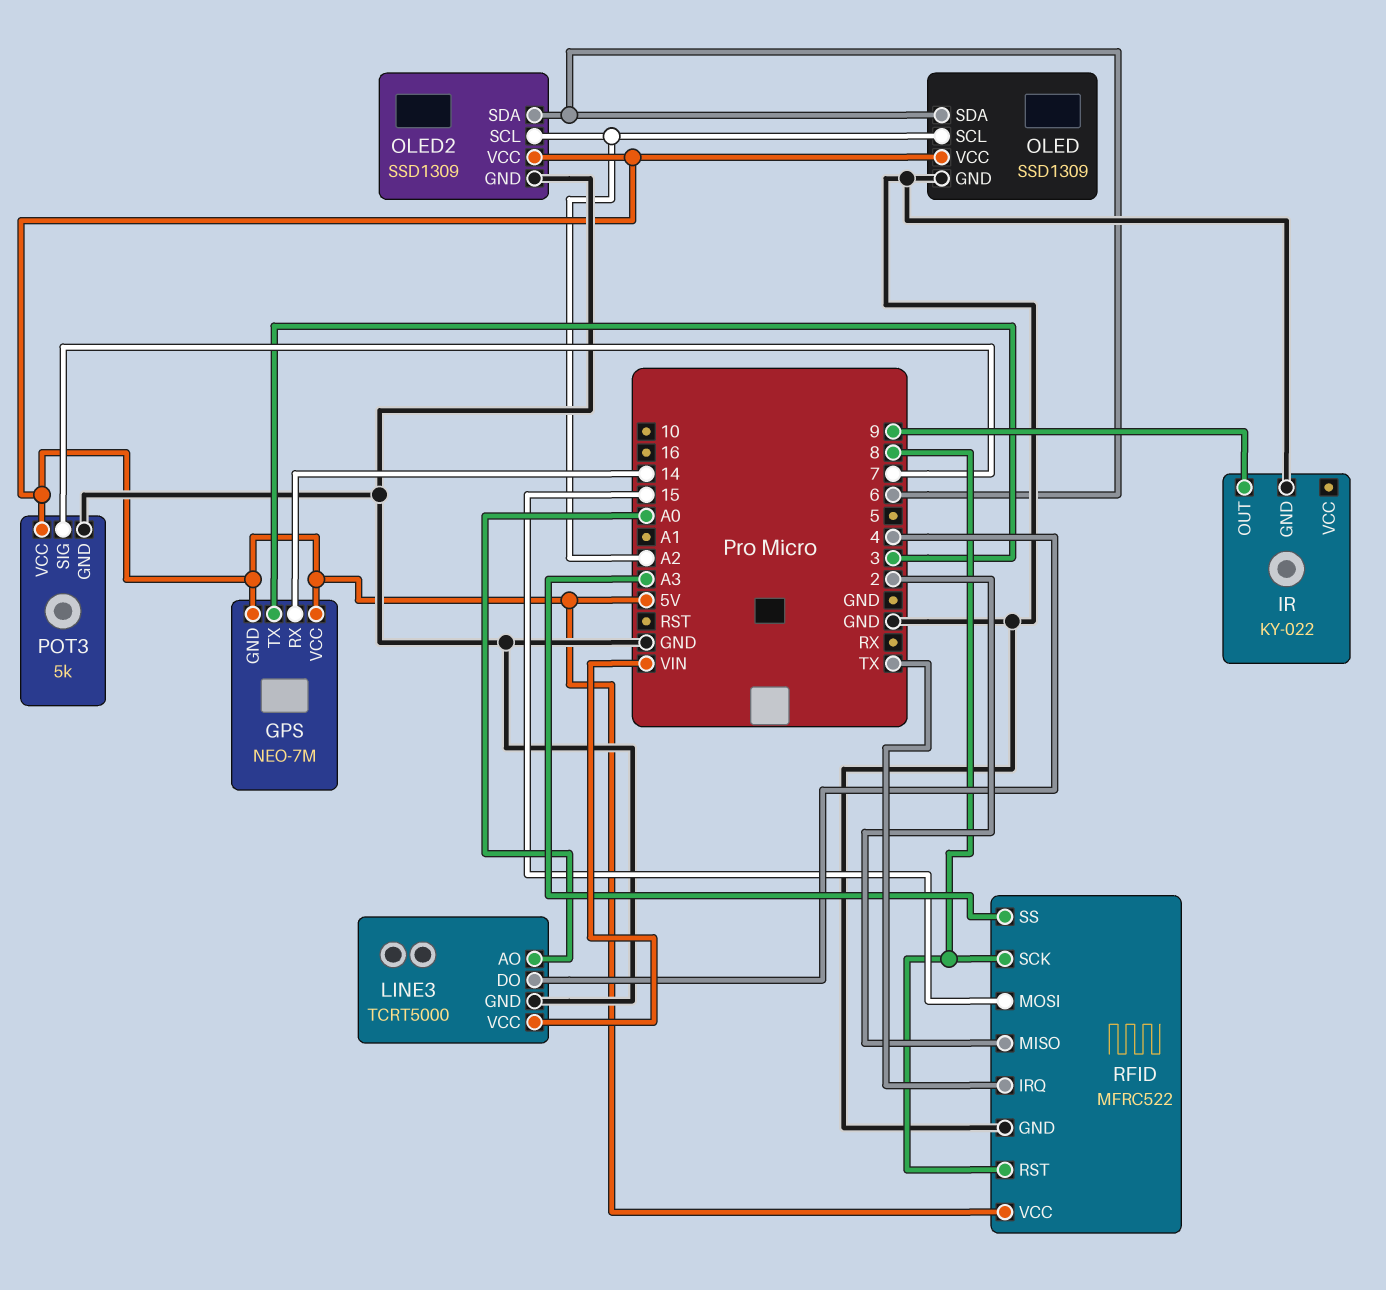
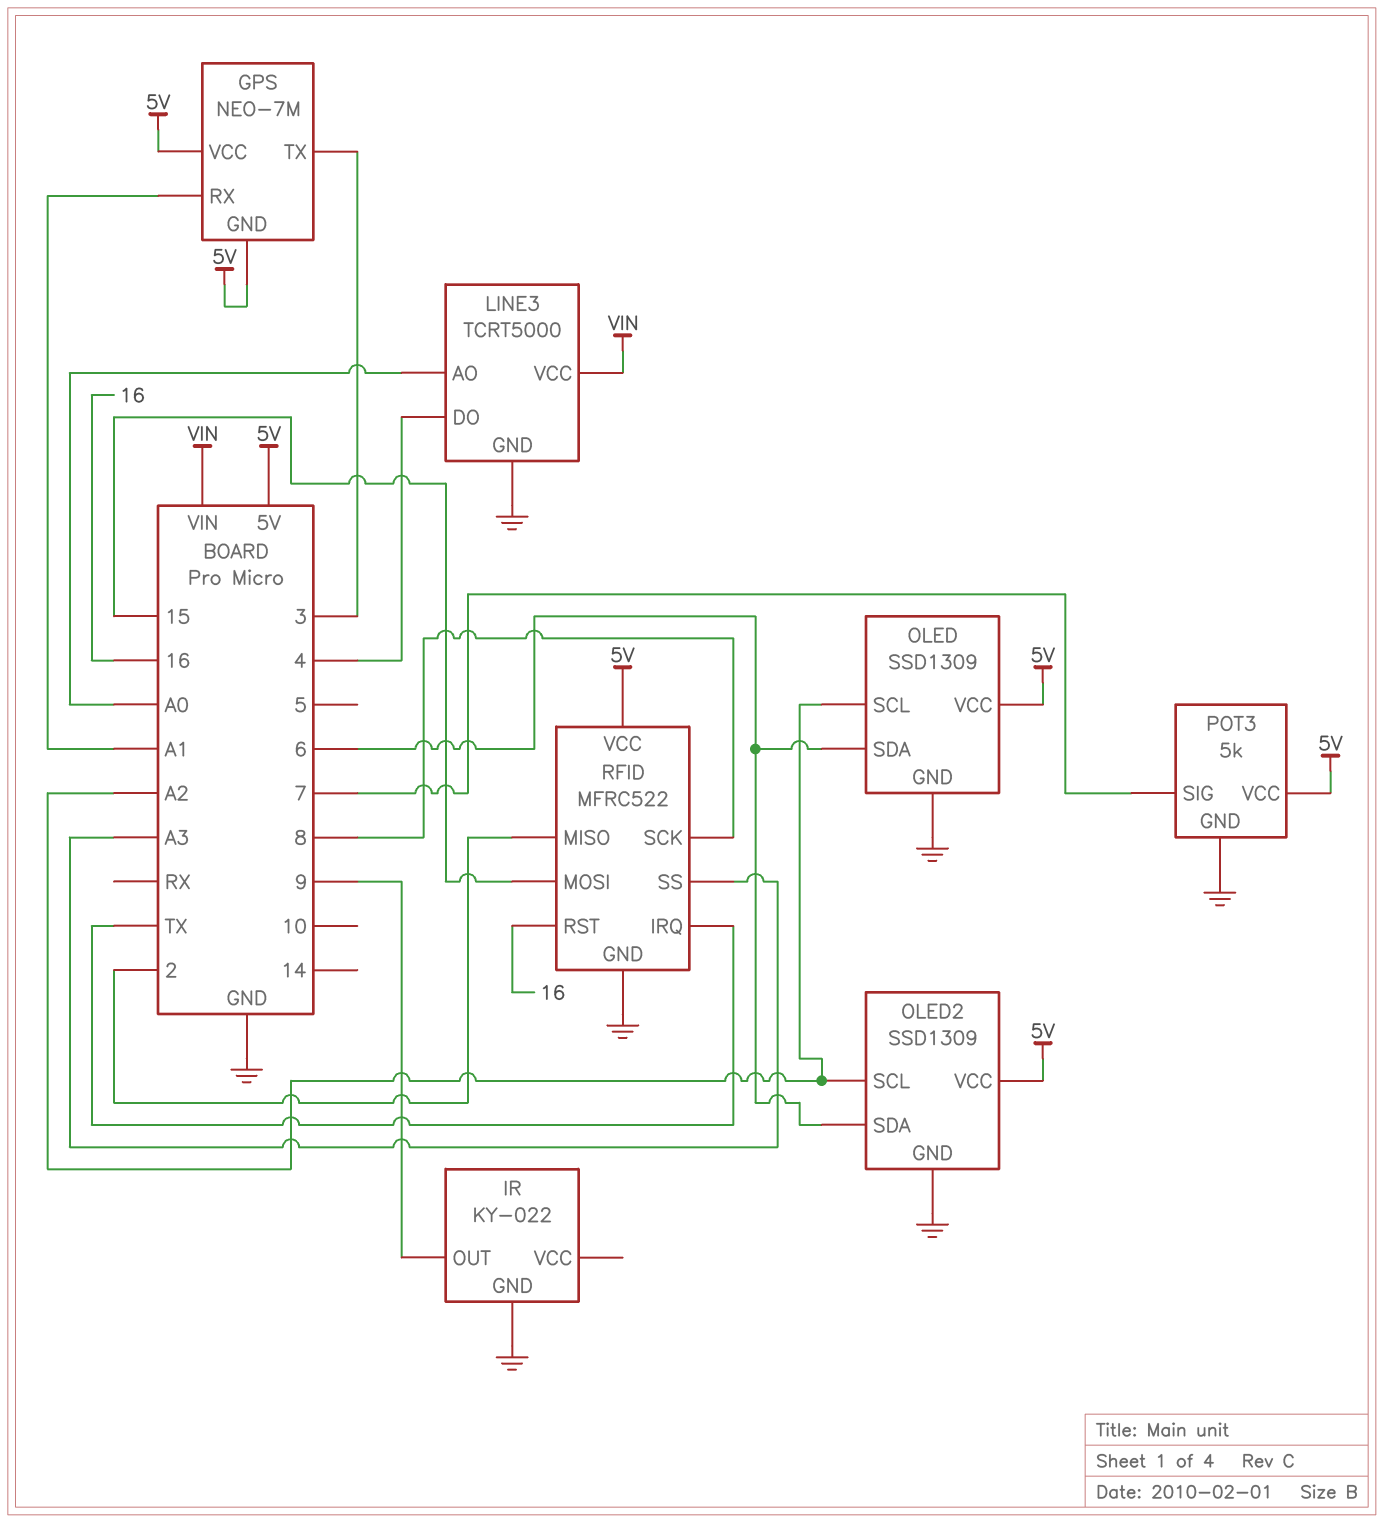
GPS pin RX: 14 -> A1
RFID pin RST: 8 -> 16

